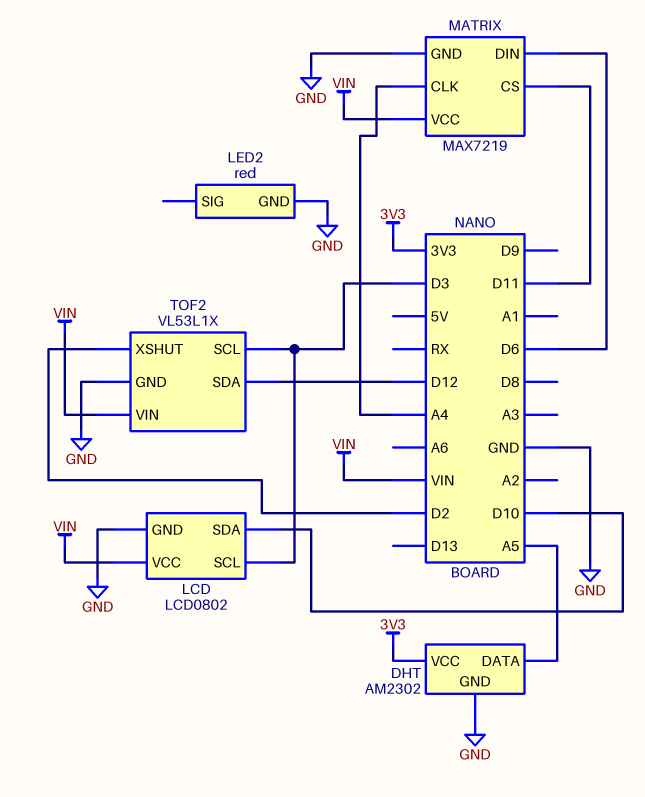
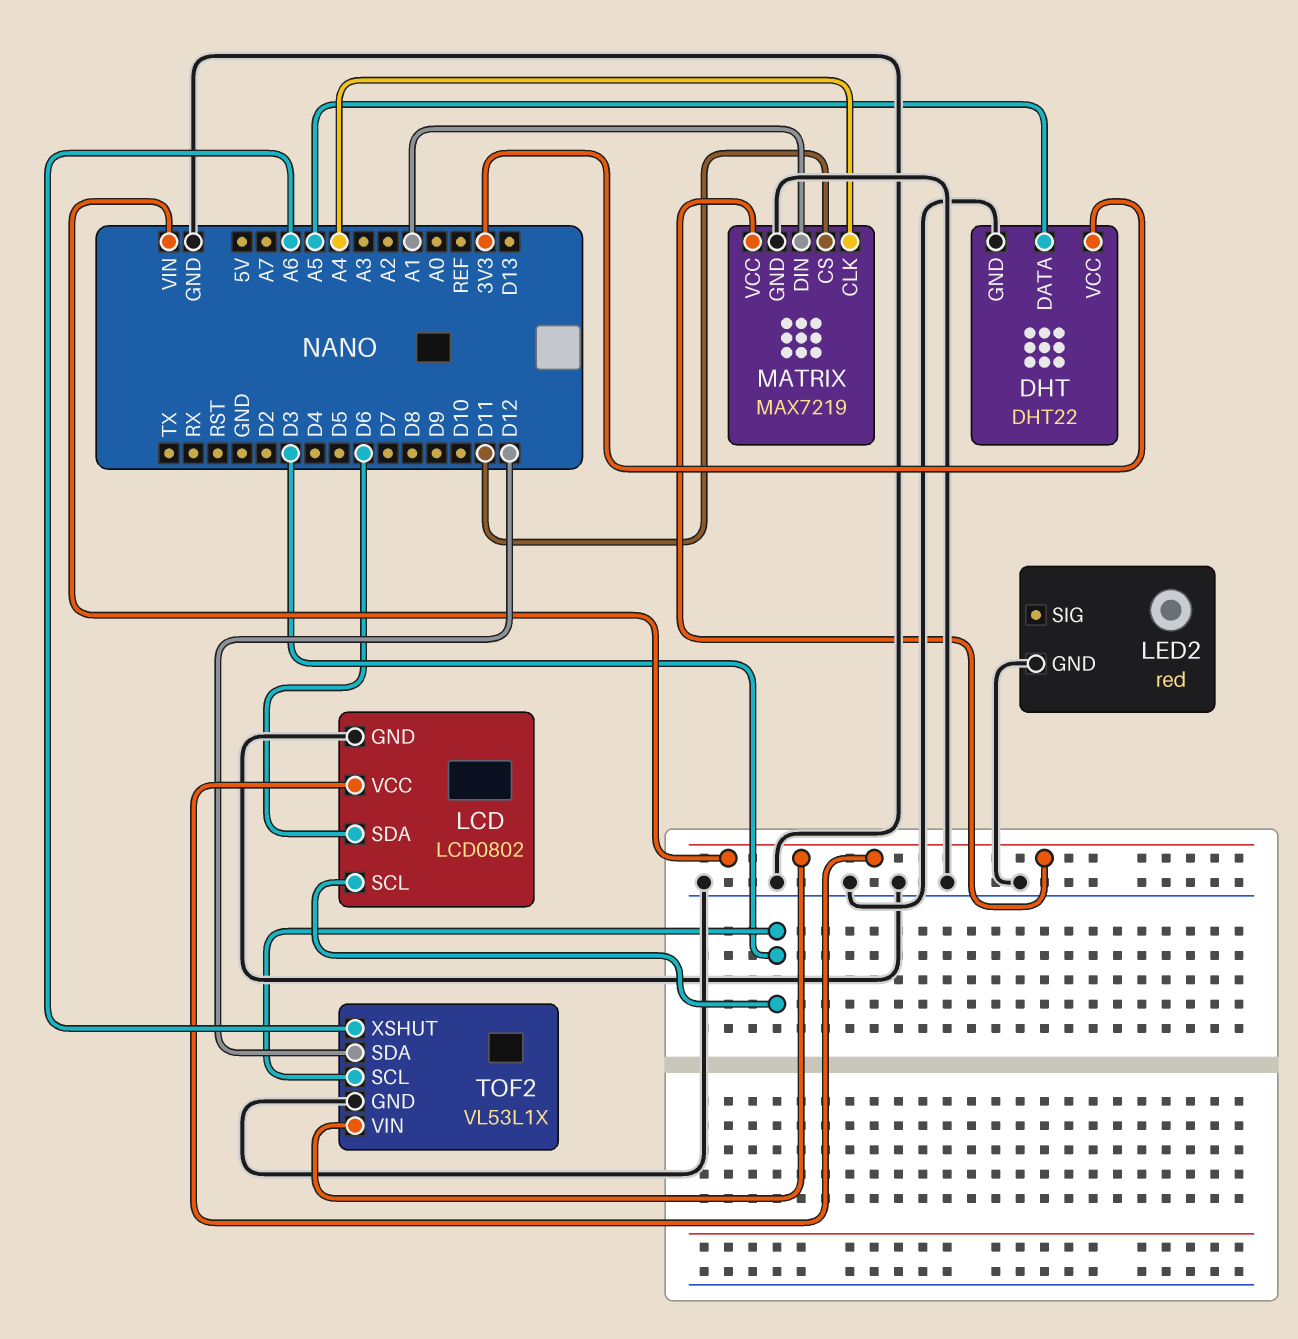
DHT: AM2302 -> DHT22
LCD pin SDA: D10 -> D6
MATRIX pin DIN: D6 -> A1
TOF2 pin XSHUT: D2 -> A6

